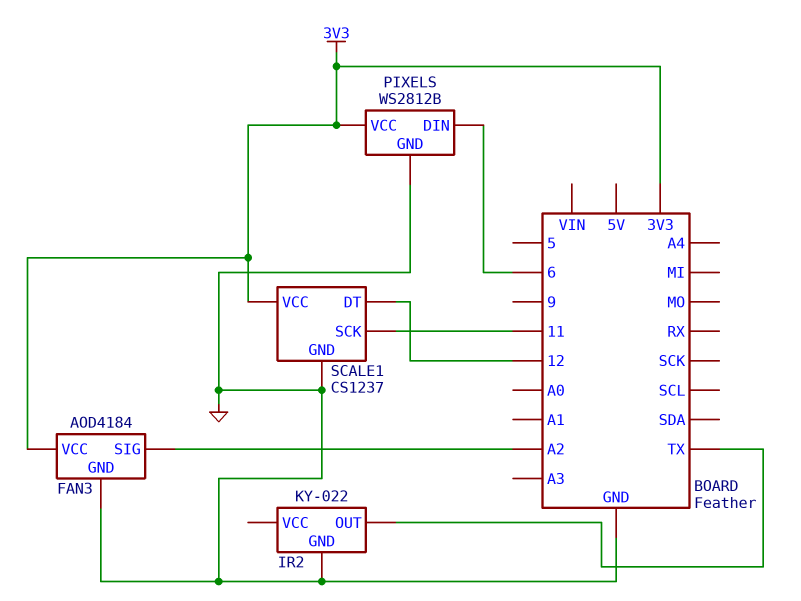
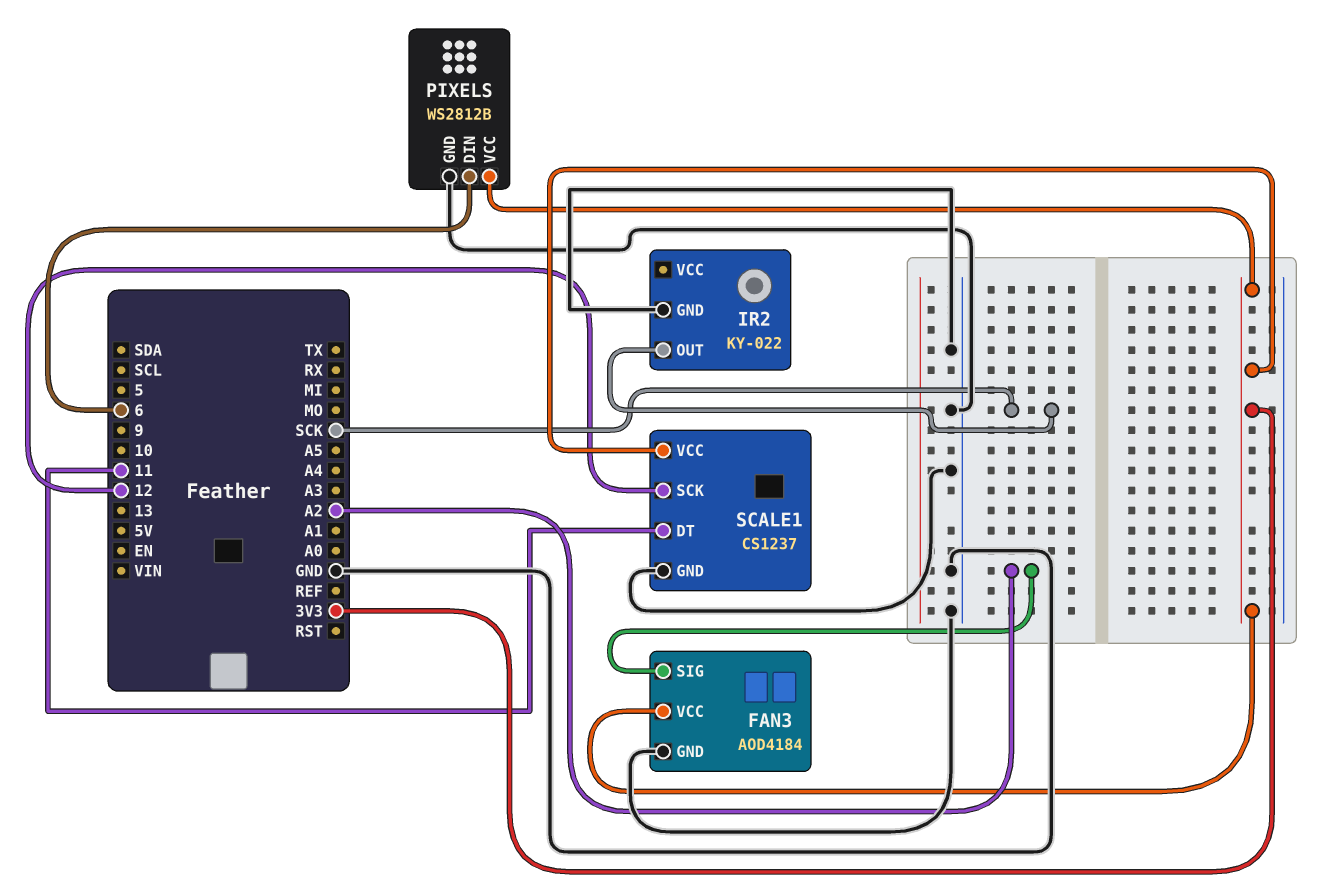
IR2 pin OUT: TX -> SCK
SCALE1 pin DT: 12 -> 11
SCALE1 pin SCK: 11 -> 12

